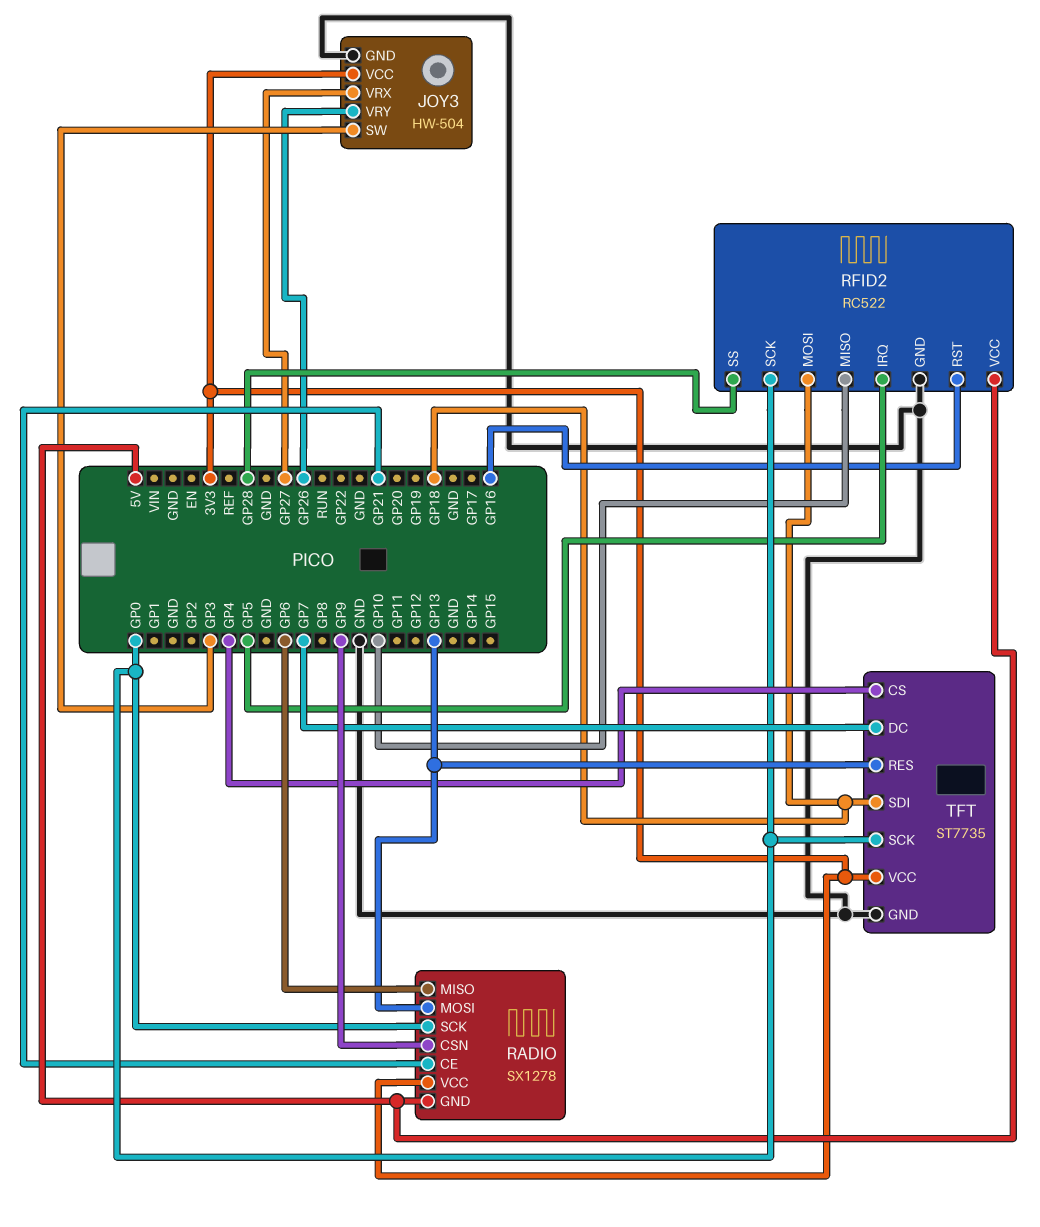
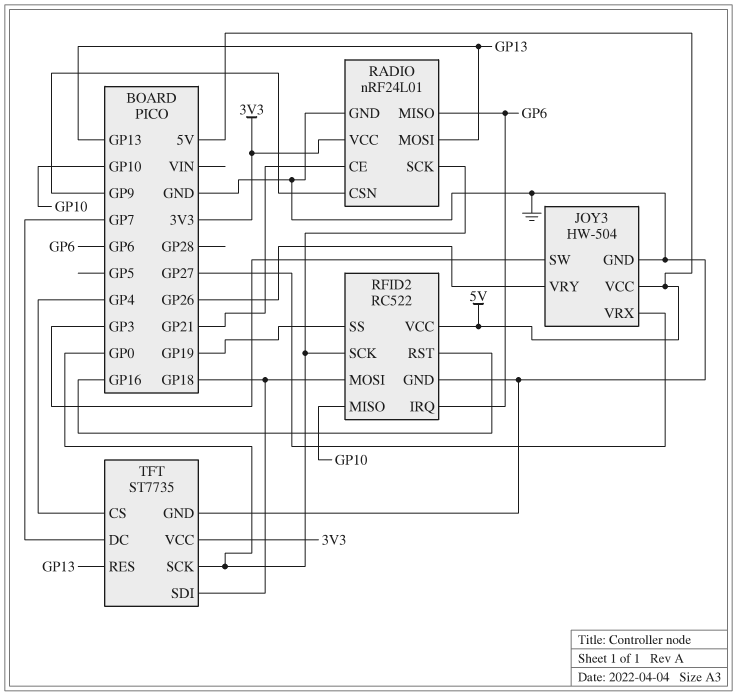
JOY3 pin VCC: 3V3 -> 5V
RADIO: SX1278 -> nRF24L01
RADIO pin GND: 5V -> GND
RFID2 pin IRQ: GP5 -> GP6
RFID2 pin SS: GP28 -> GP19

